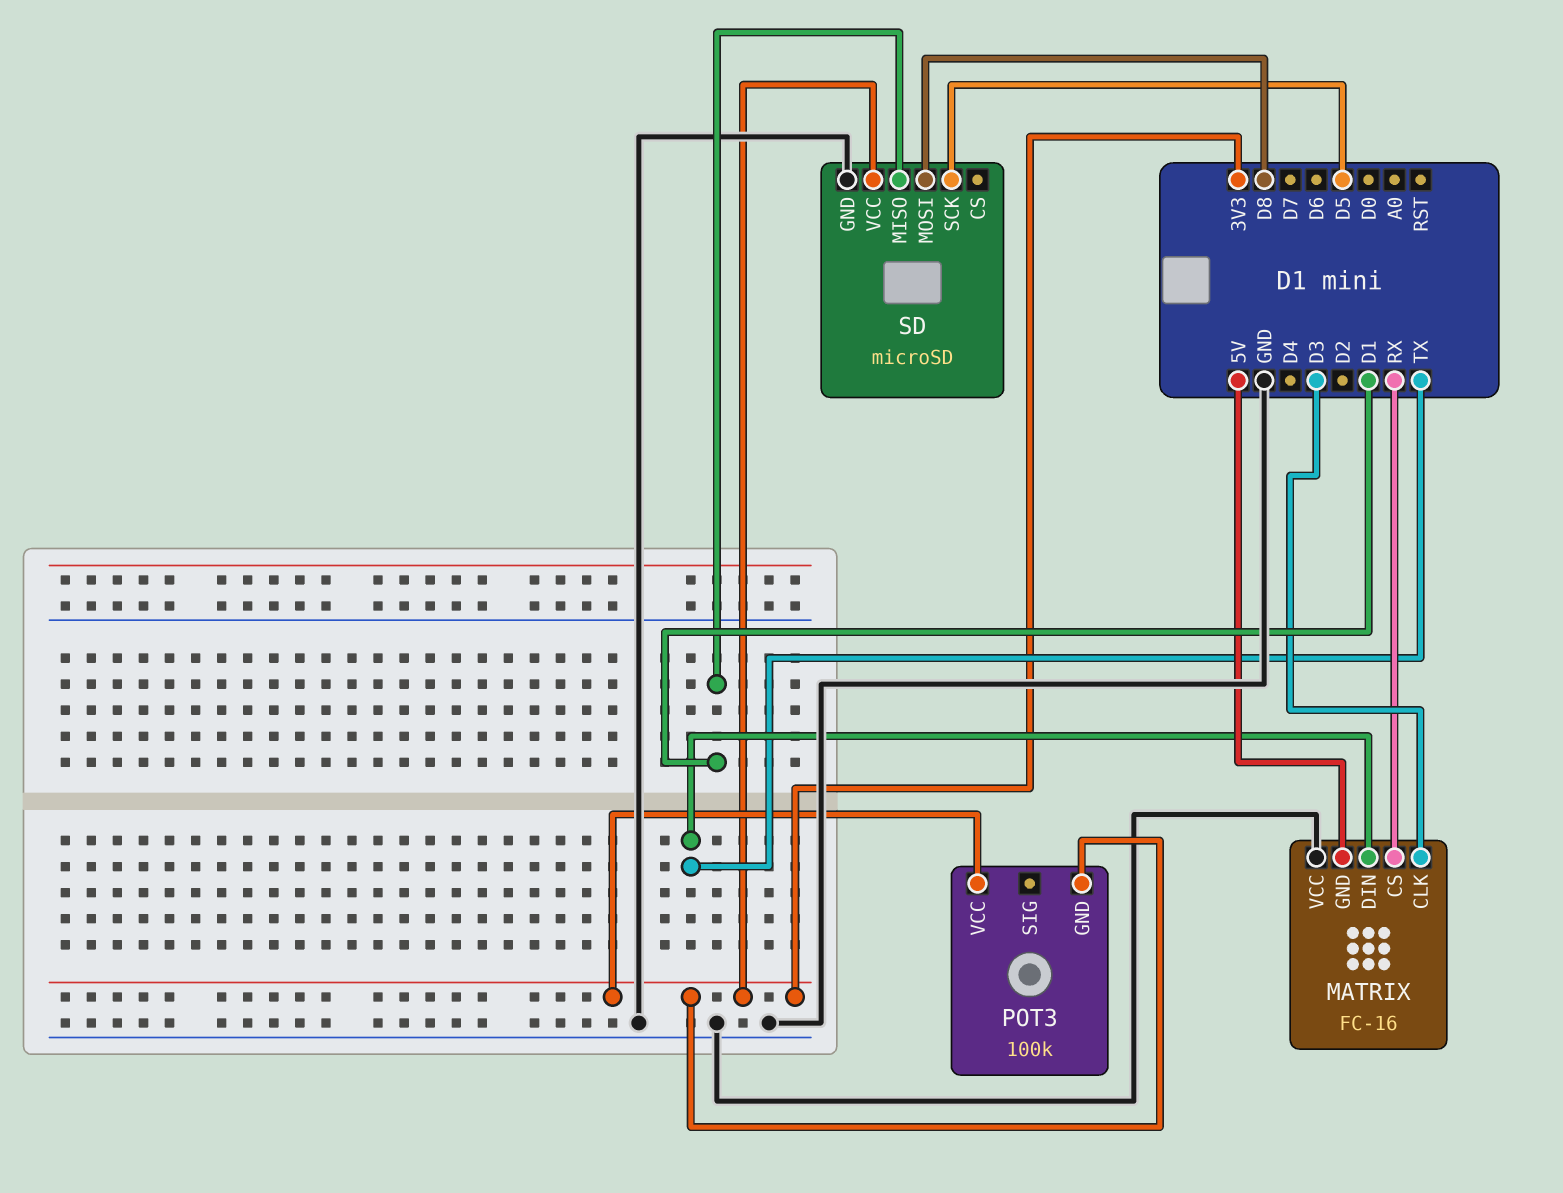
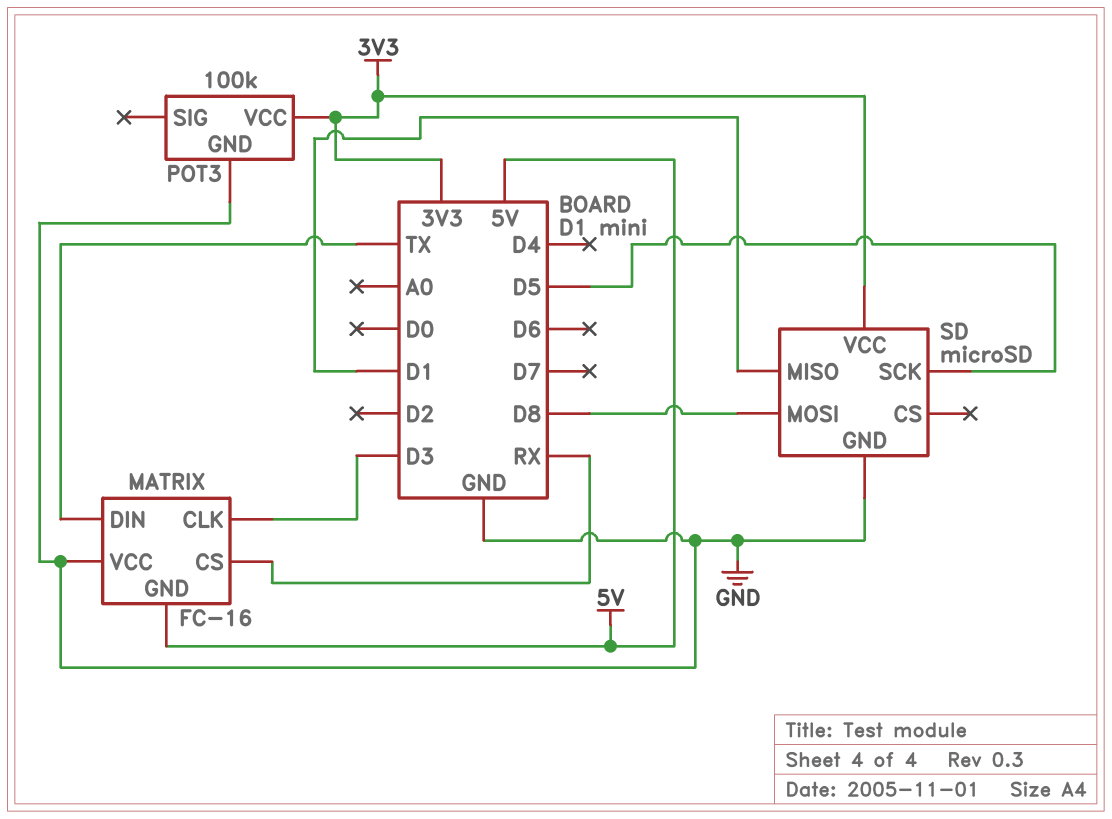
POT3 pin GND: 3V3 -> GND

